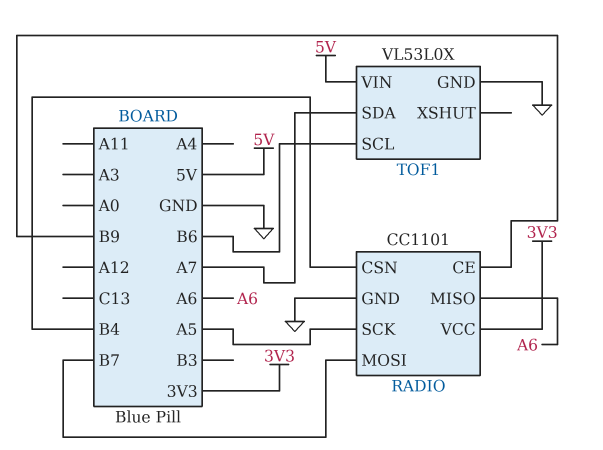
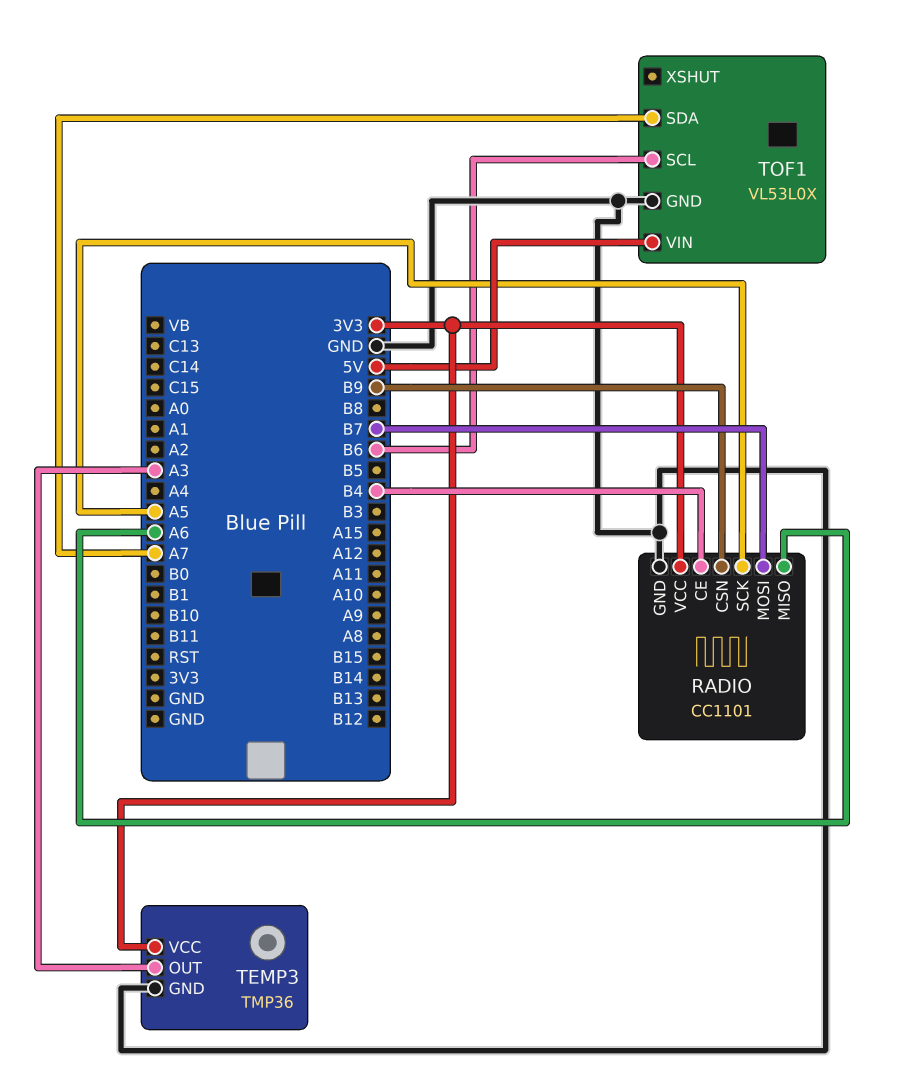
RADIO pin CE: B9 -> B4
RADIO pin CSN: B4 -> B9
TEMP3: none -> TMP36
TEMP3 pin GND: none -> GND
TEMP3 pin OUT: none -> A3
TEMP3 pin VCC: none -> 3V3

